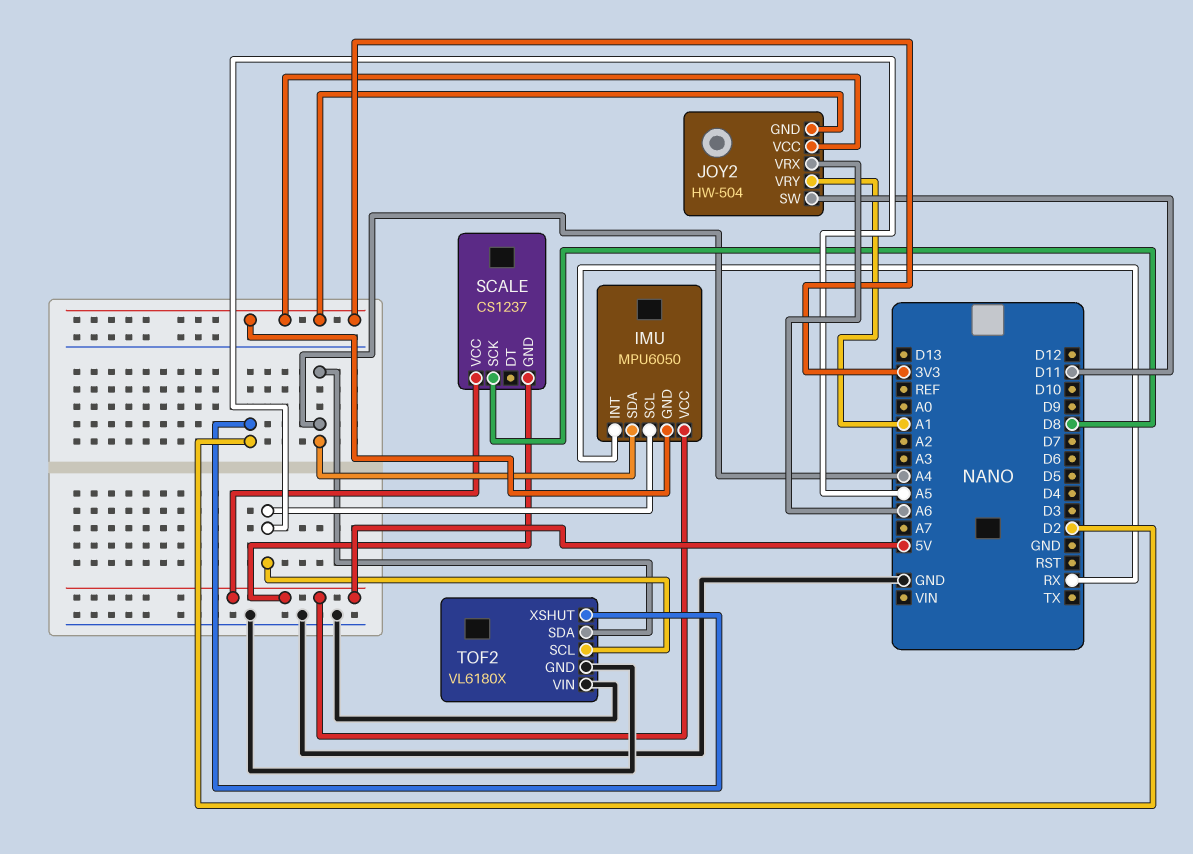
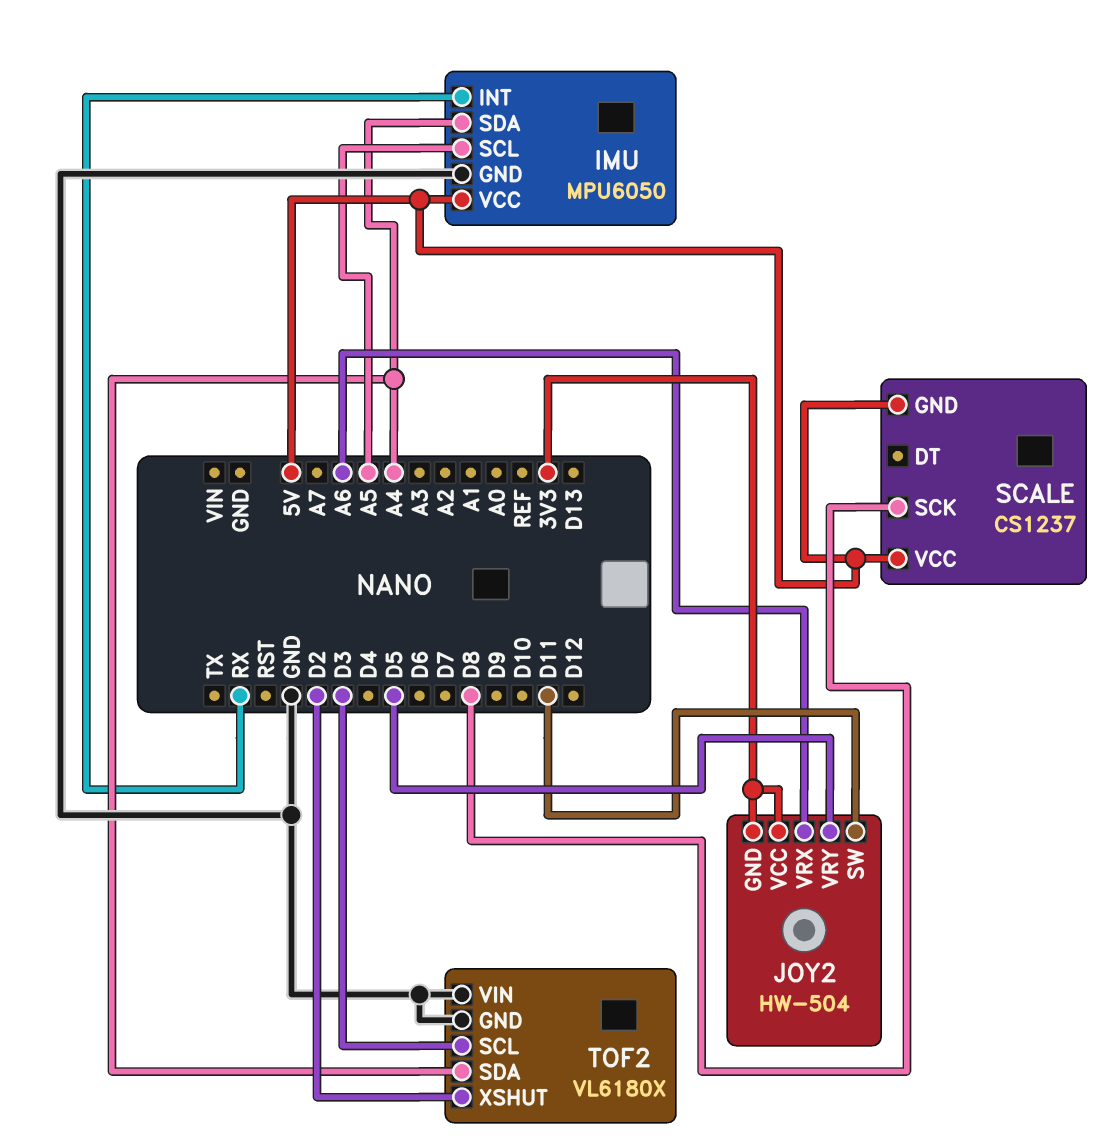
IMU pin GND: 3V3 -> GND
JOY2 pin VRY: A1 -> D5
TOF2 pin SCL: A5 -> D3

